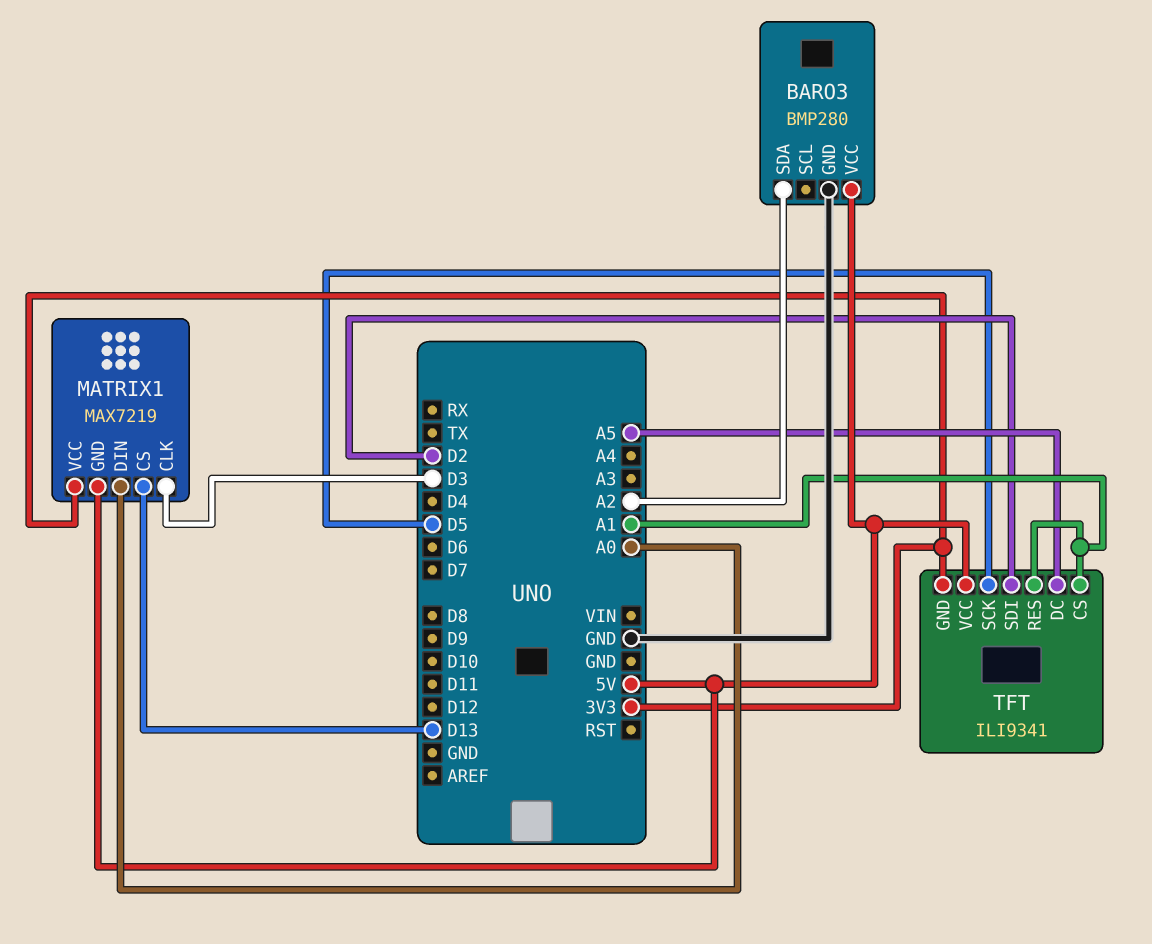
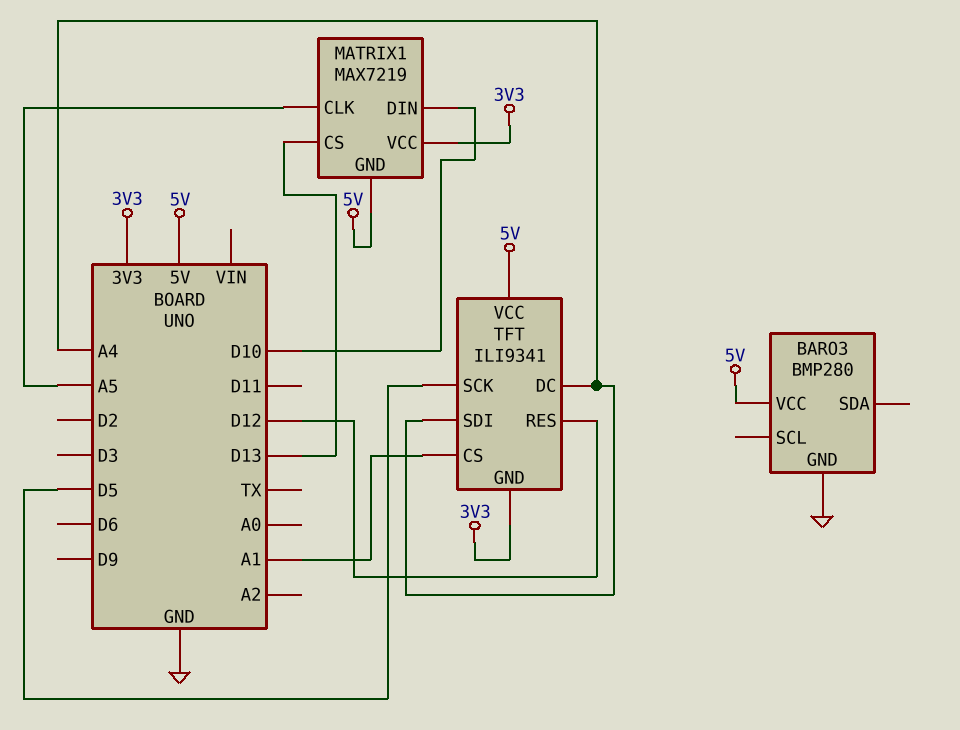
BARO3 pin SDA: A2 -> none
MATRIX1 pin CLK: D3 -> A5
MATRIX1 pin DIN: A0 -> D10
TFT pin DC: A5 -> A4
TFT pin RES: A1 -> D12
TFT pin SDI: D2 -> A4

